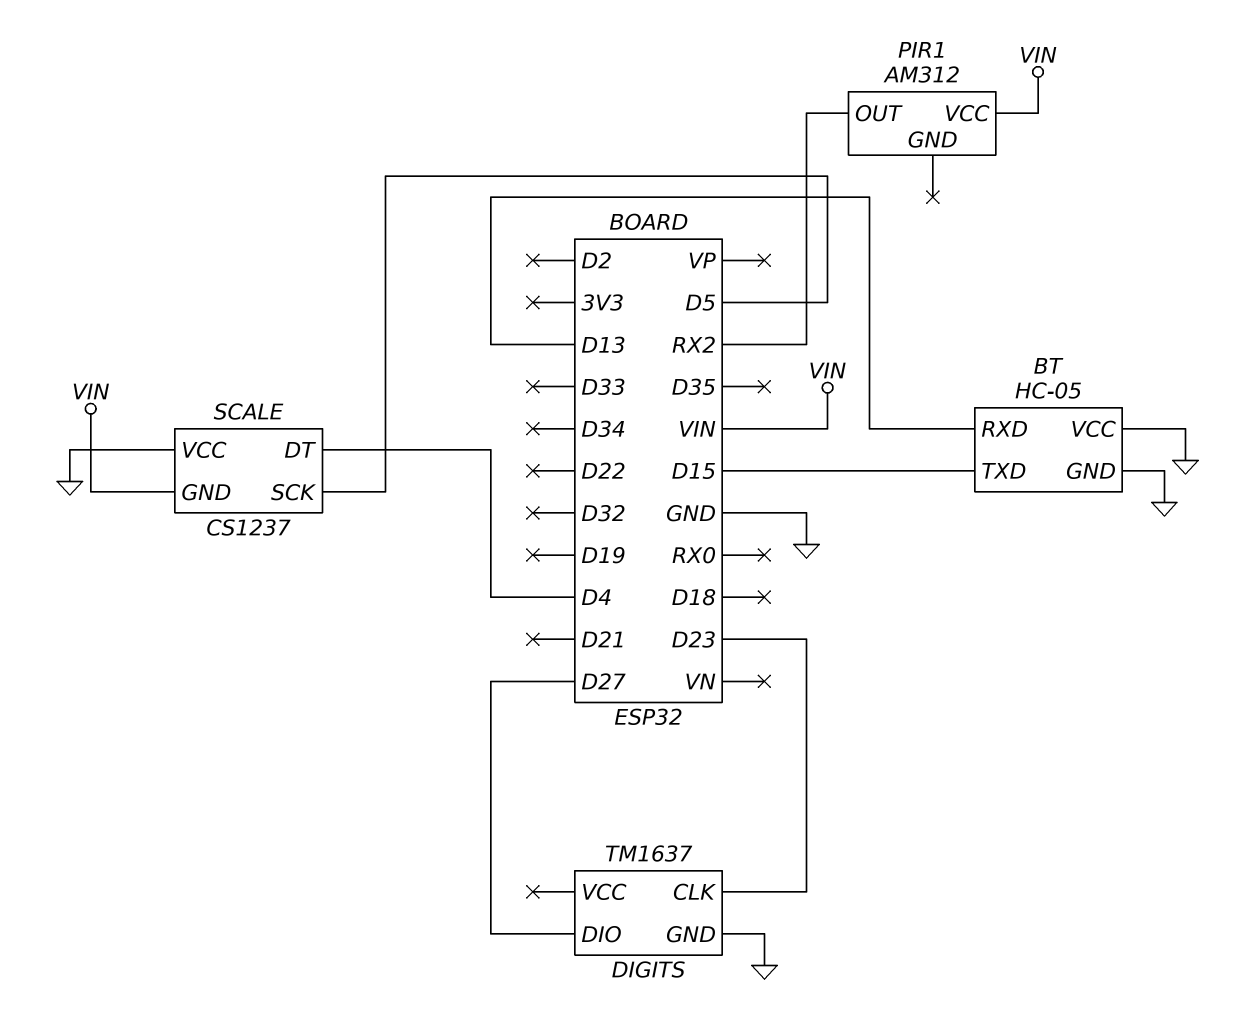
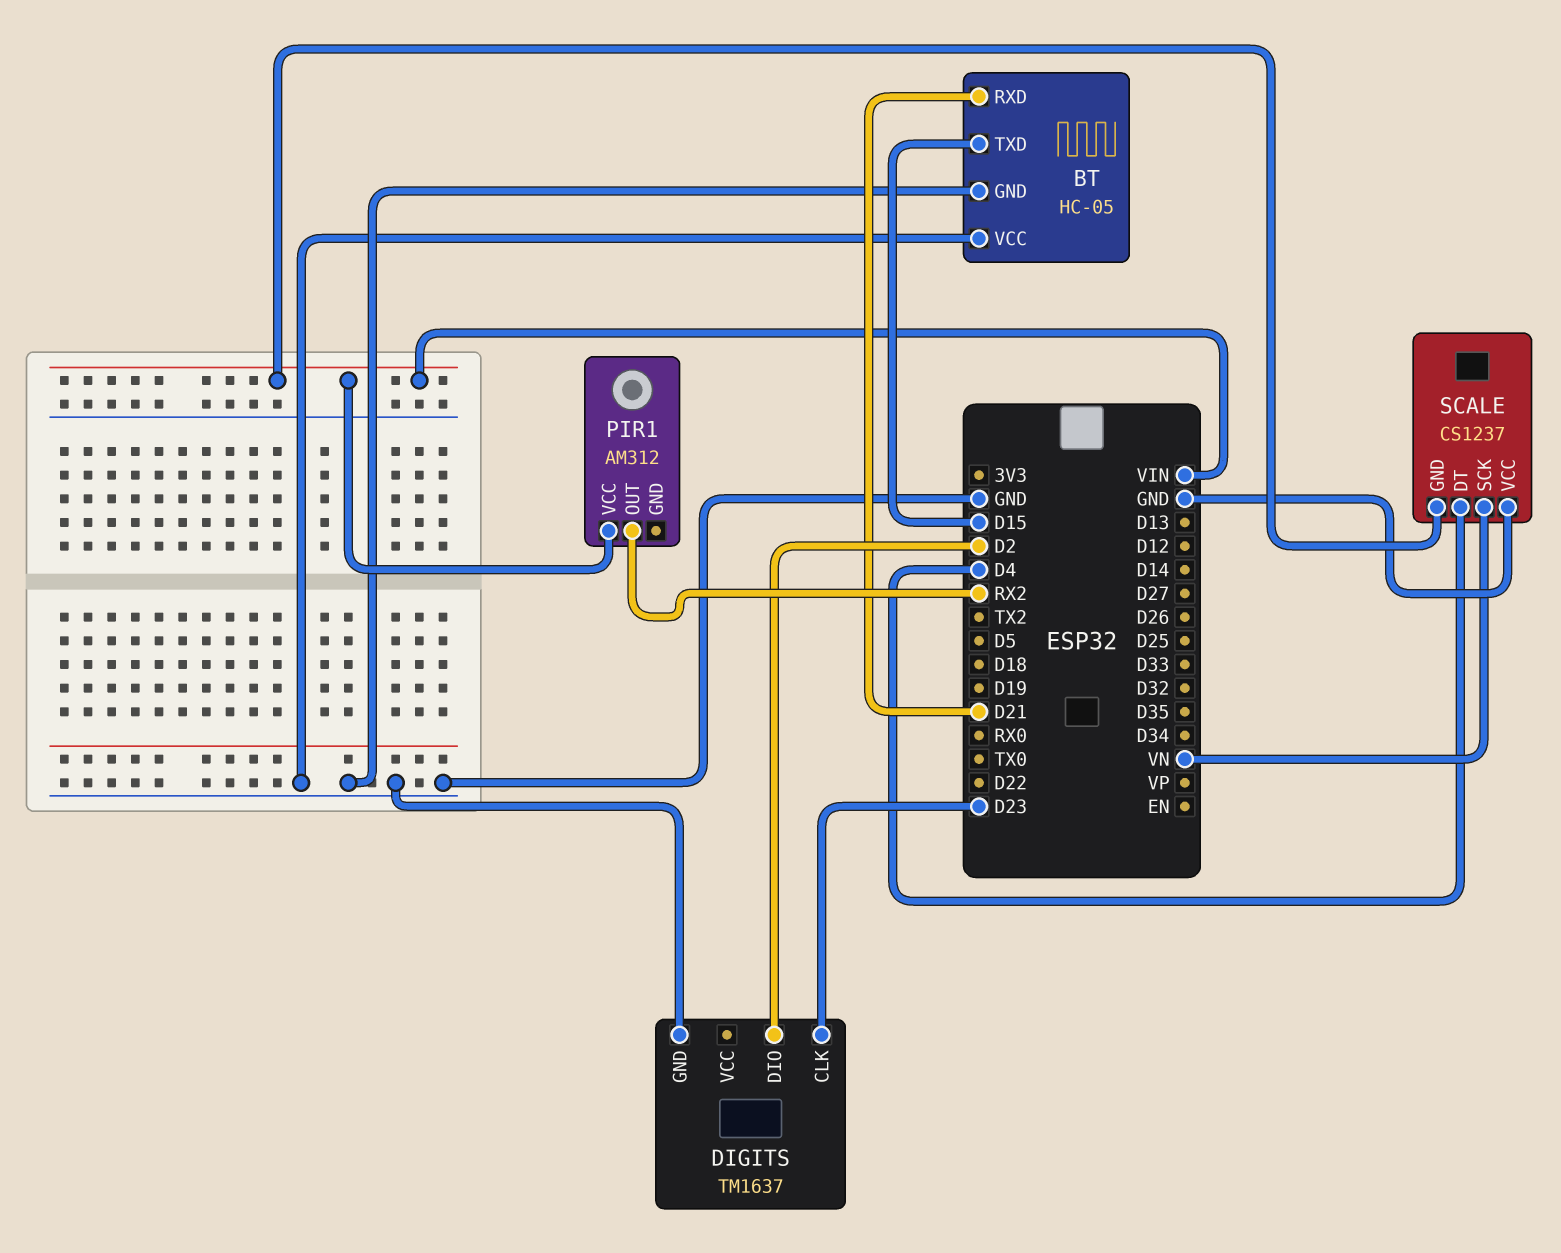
BT pin RXD: D13 -> D21
DIGITS pin DIO: D27 -> D2
SCALE pin SCK: D5 -> VN

